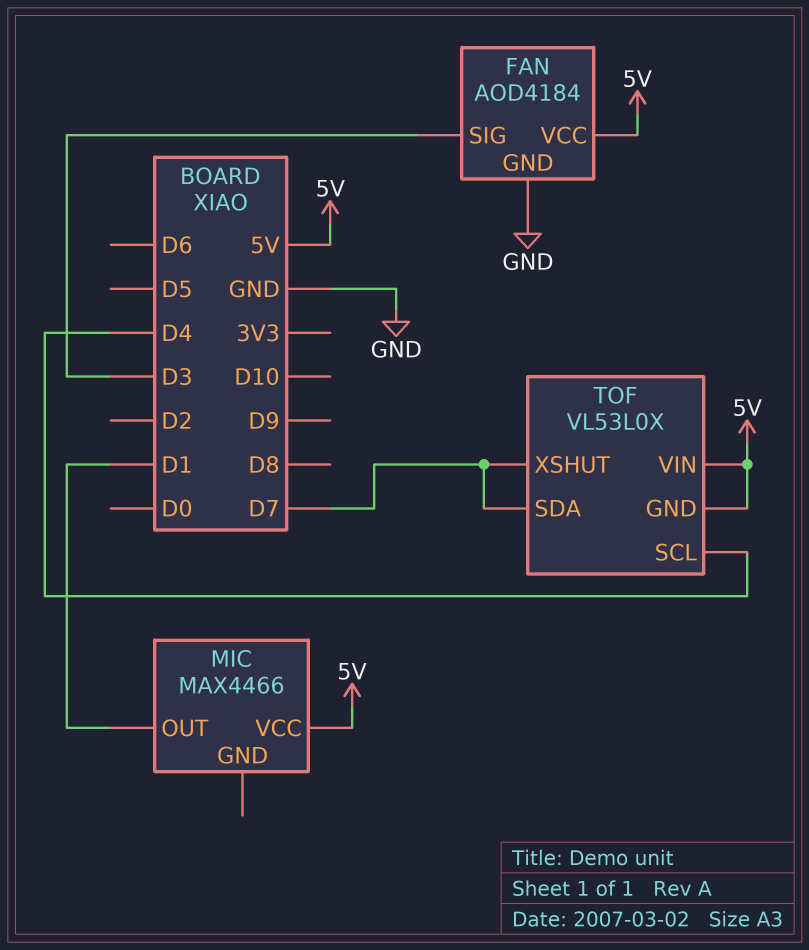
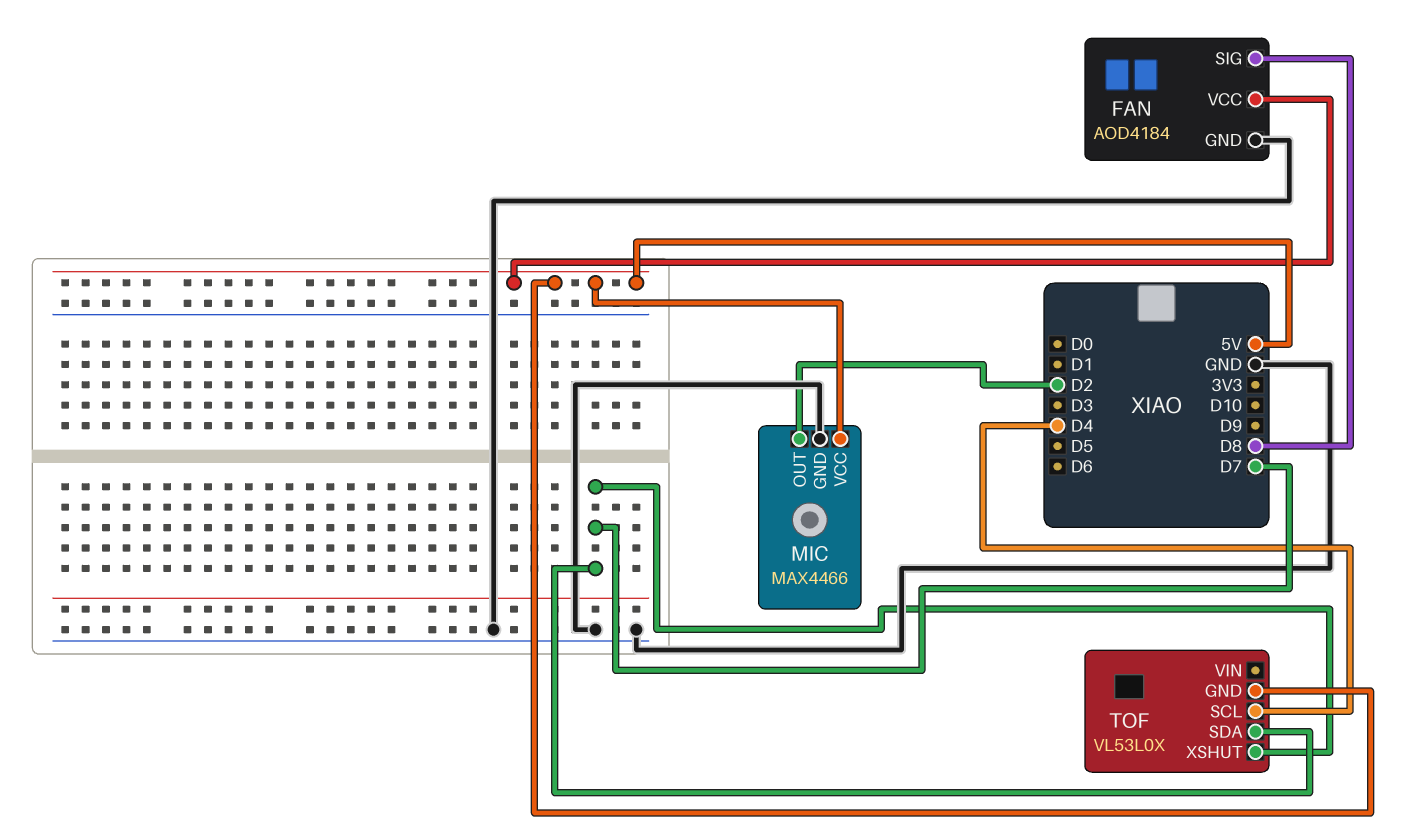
FAN pin SIG: D3 -> D8
MIC pin GND: none -> GND
MIC pin OUT: D1 -> D2
TOF pin VIN: 5V -> none

